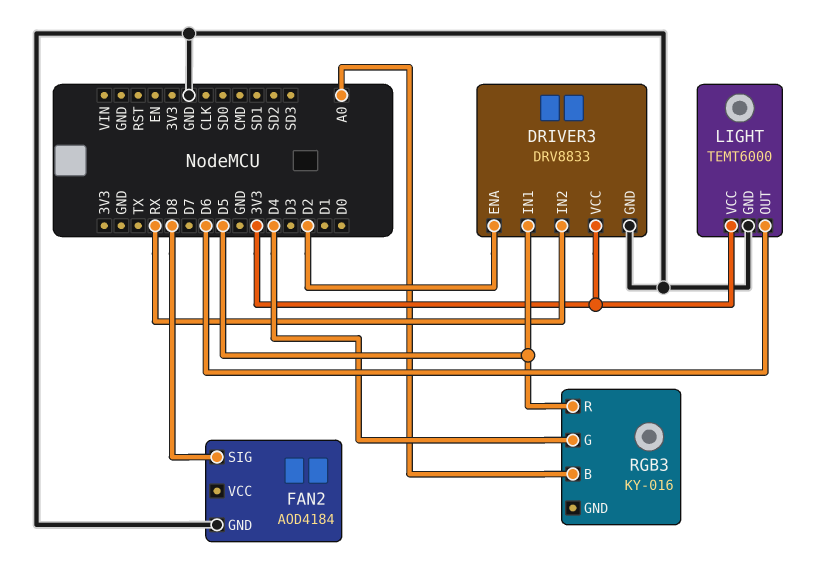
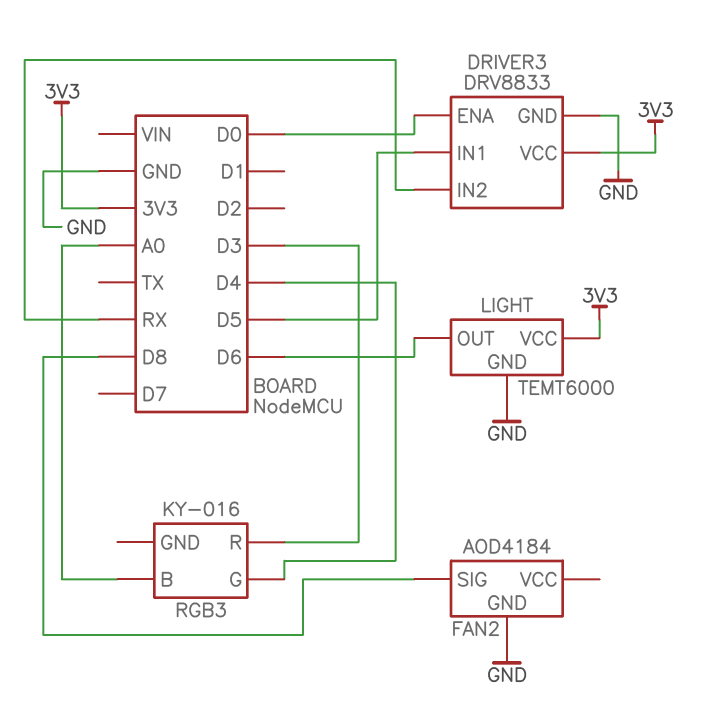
DRIVER3 pin ENA: D2 -> D0
RGB3 pin R: D5 -> D3

